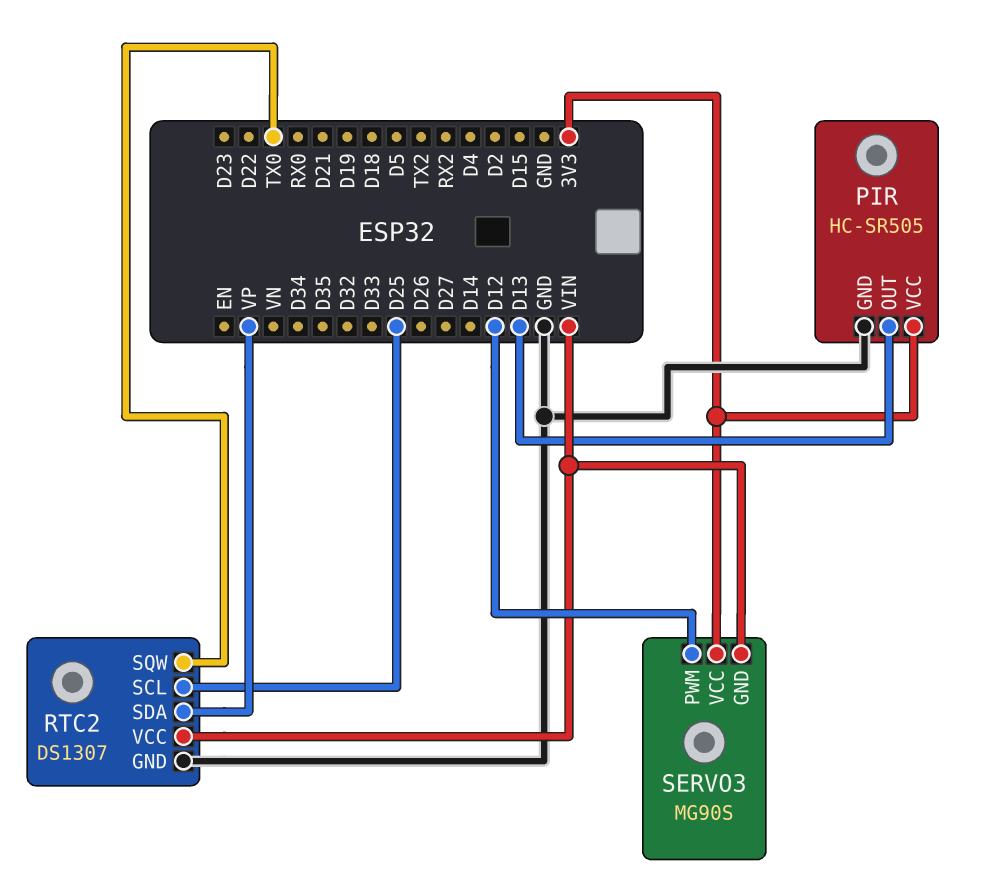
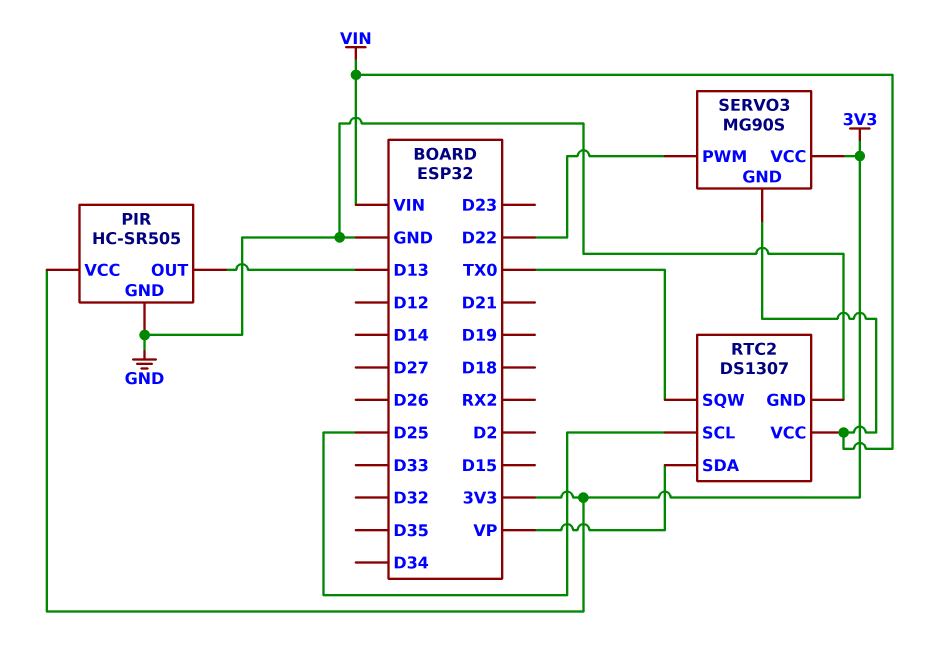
SERVO3 pin PWM: D12 -> D22

